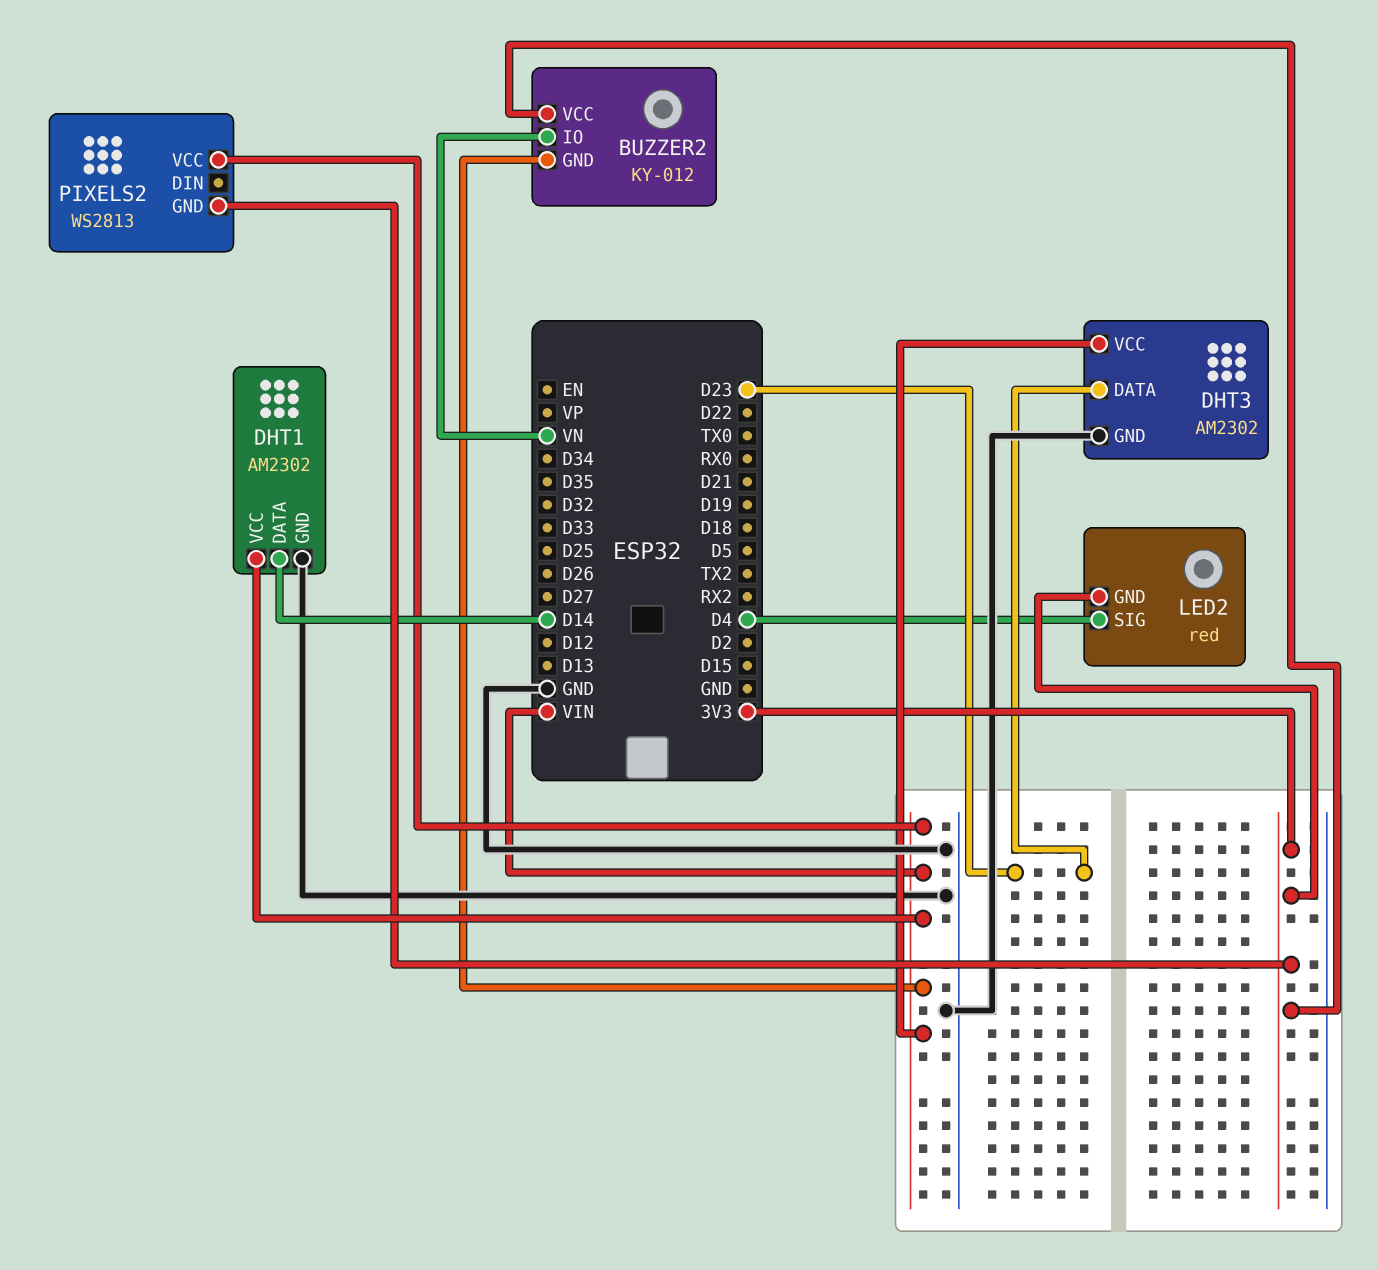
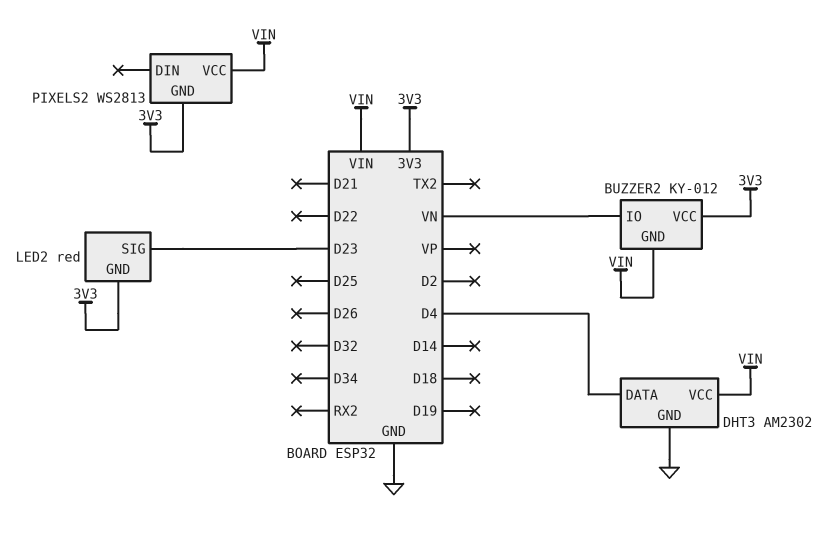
DHT1: AM2302 -> none
DHT1 pin DATA: D14 -> none
DHT1 pin GND: GND -> none
DHT1 pin VCC: VIN -> none
DHT3 pin DATA: D23 -> D4
LED2 pin SIG: D4 -> D23

